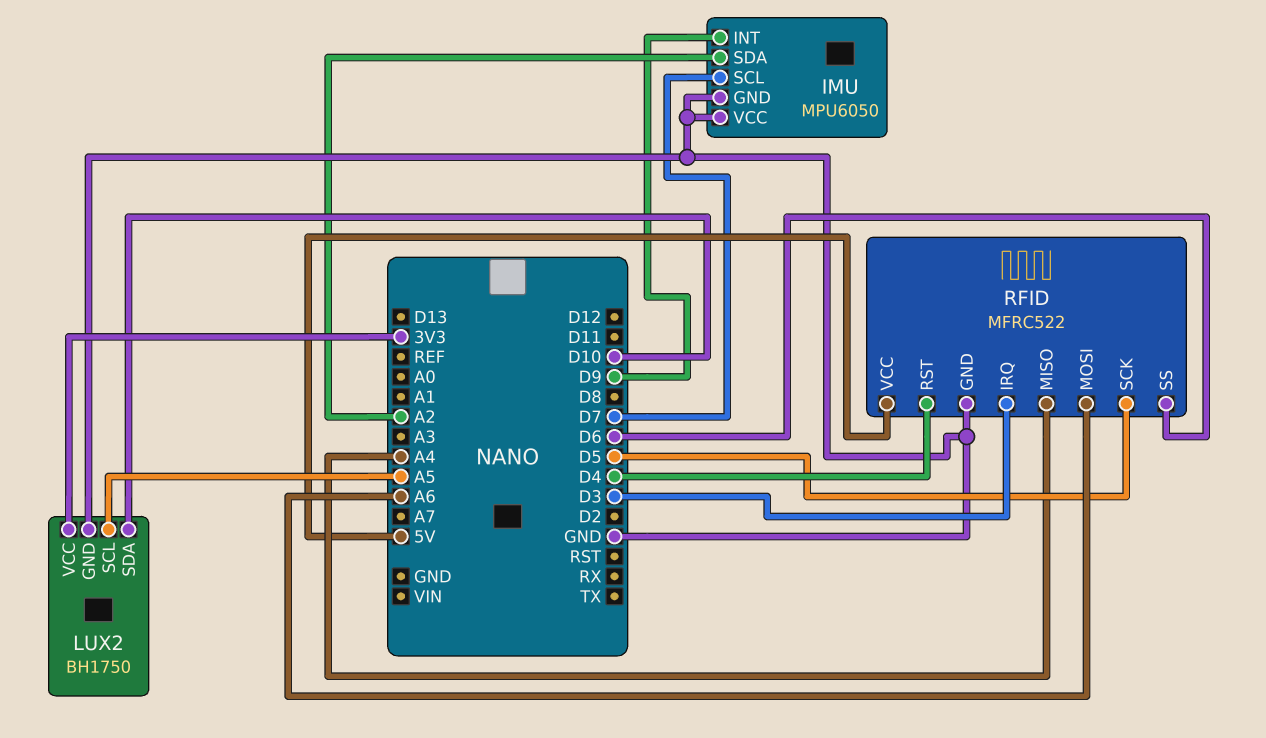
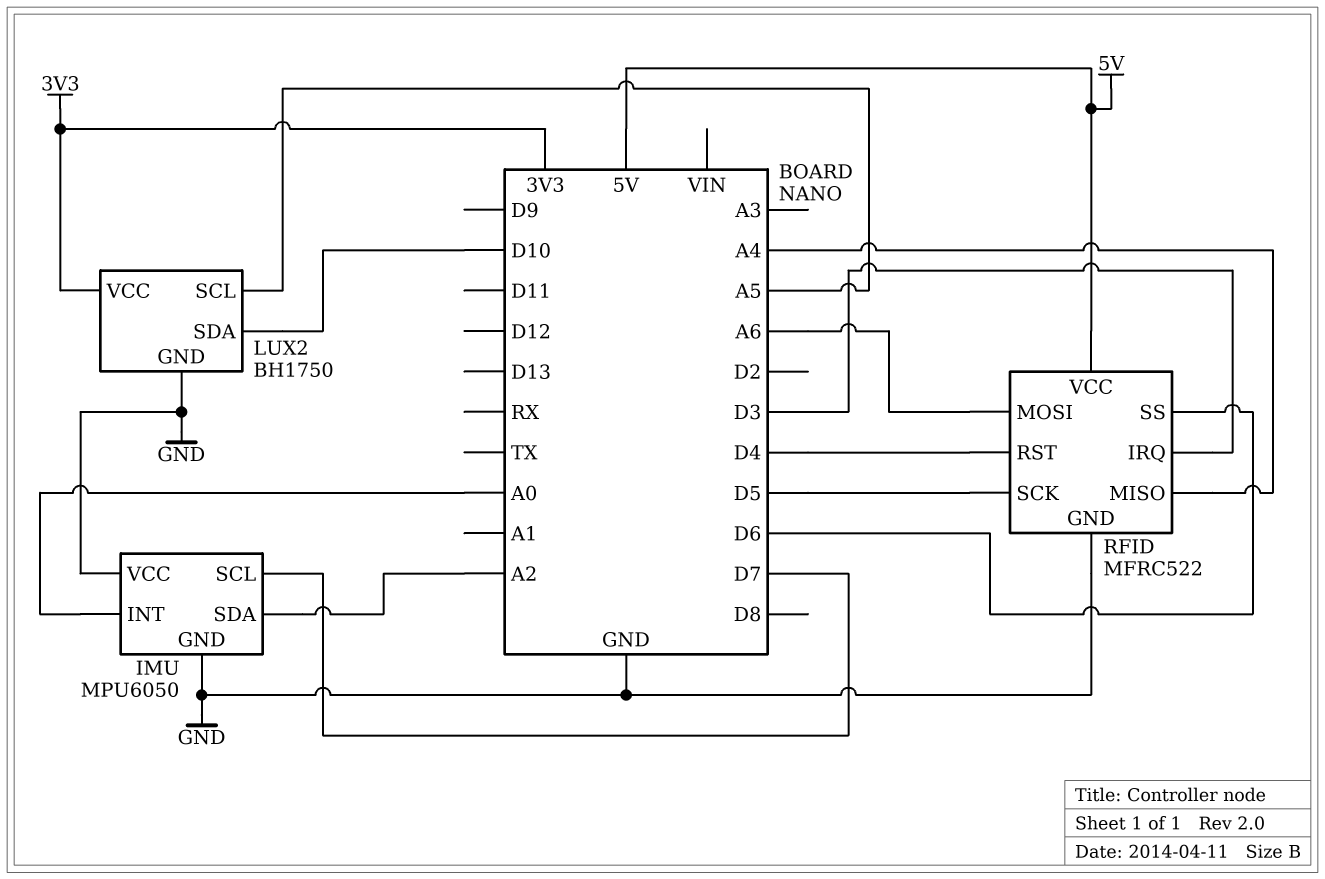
IMU pin INT: D9 -> A0

